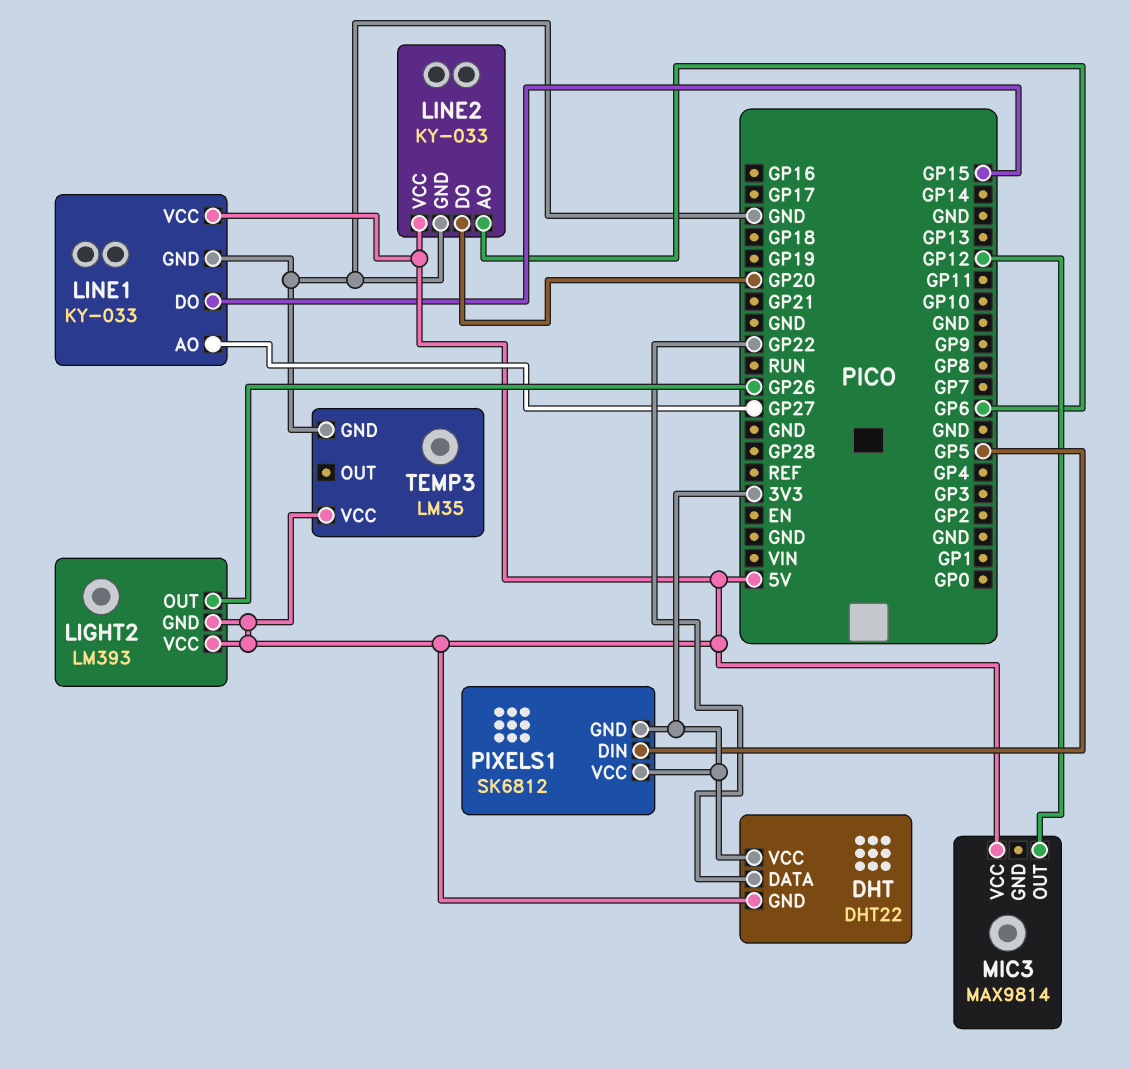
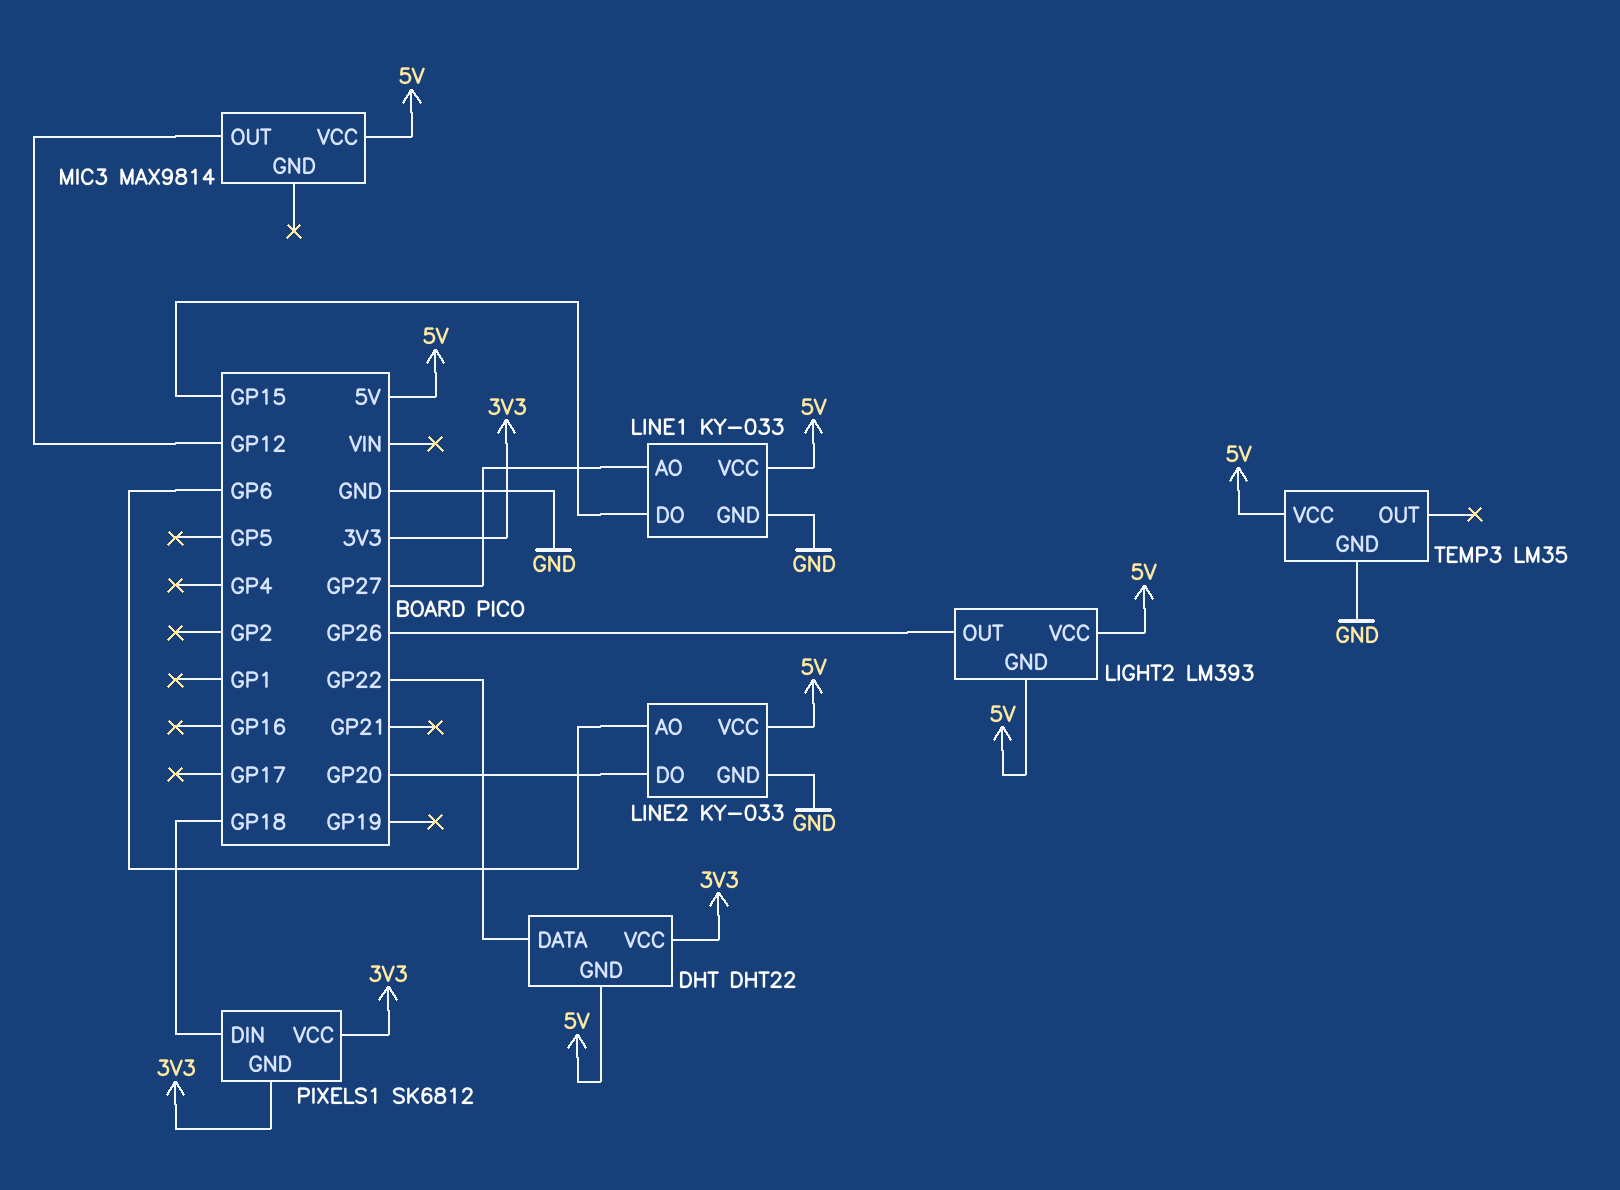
PIXELS1 pin DIN: GP5 -> GP18

